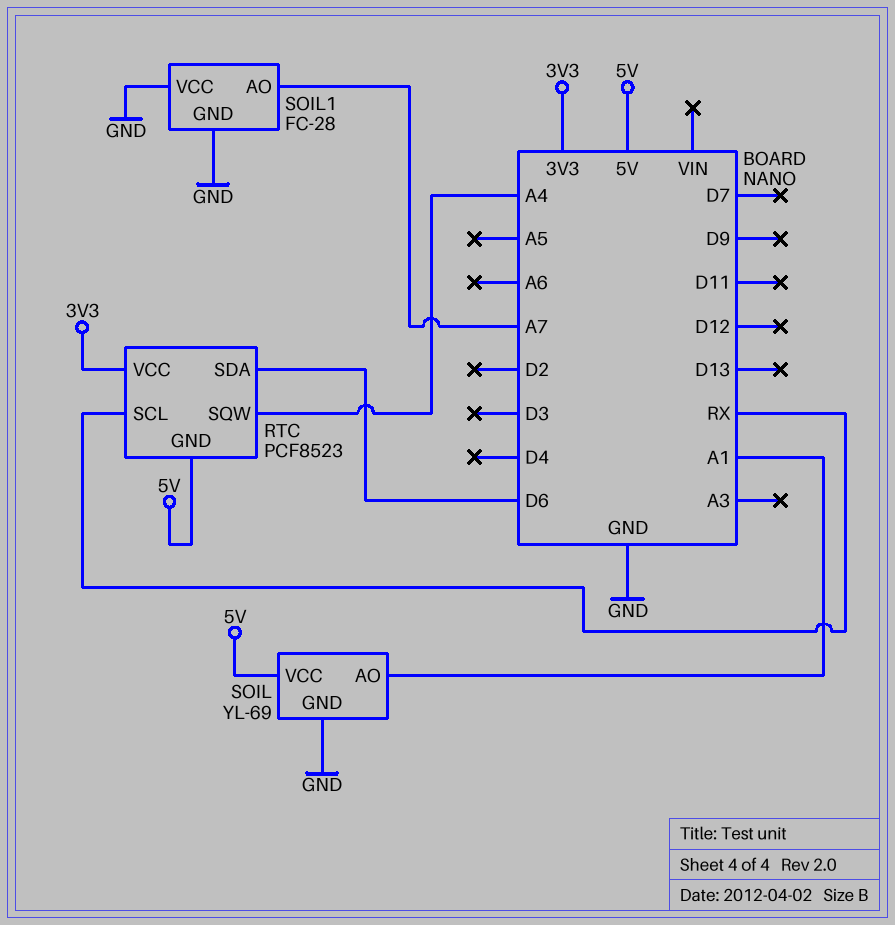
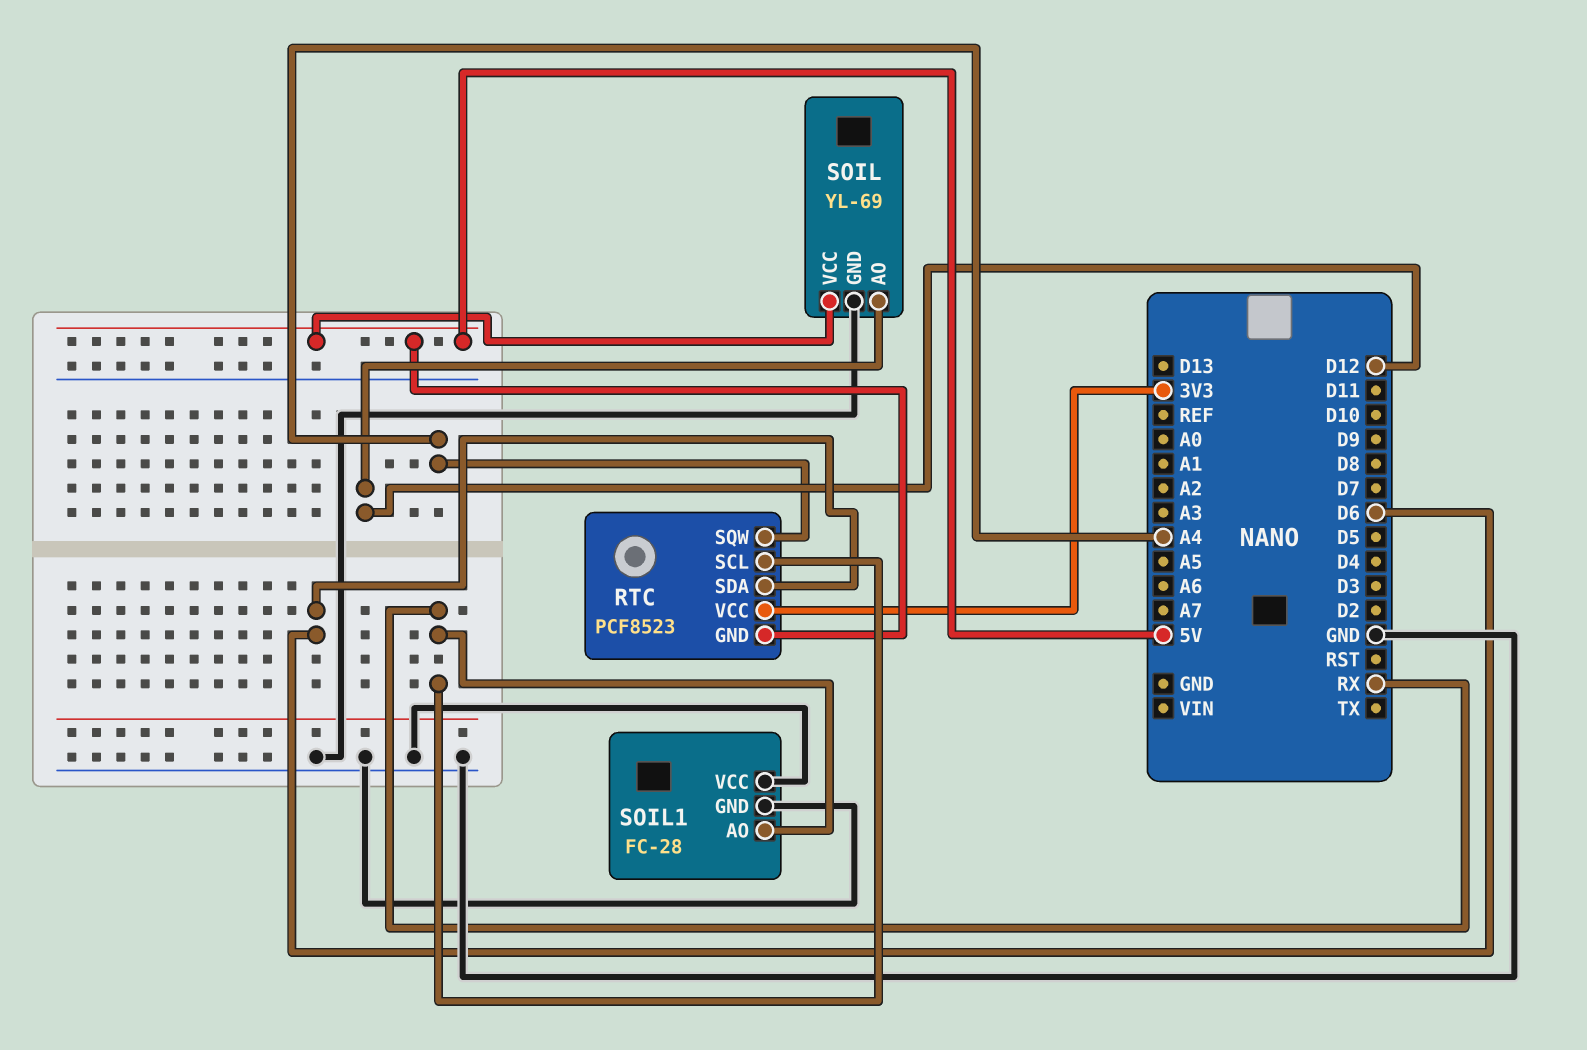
SOIL pin AO: A1 -> D12
SOIL1 pin AO: A7 -> RX

